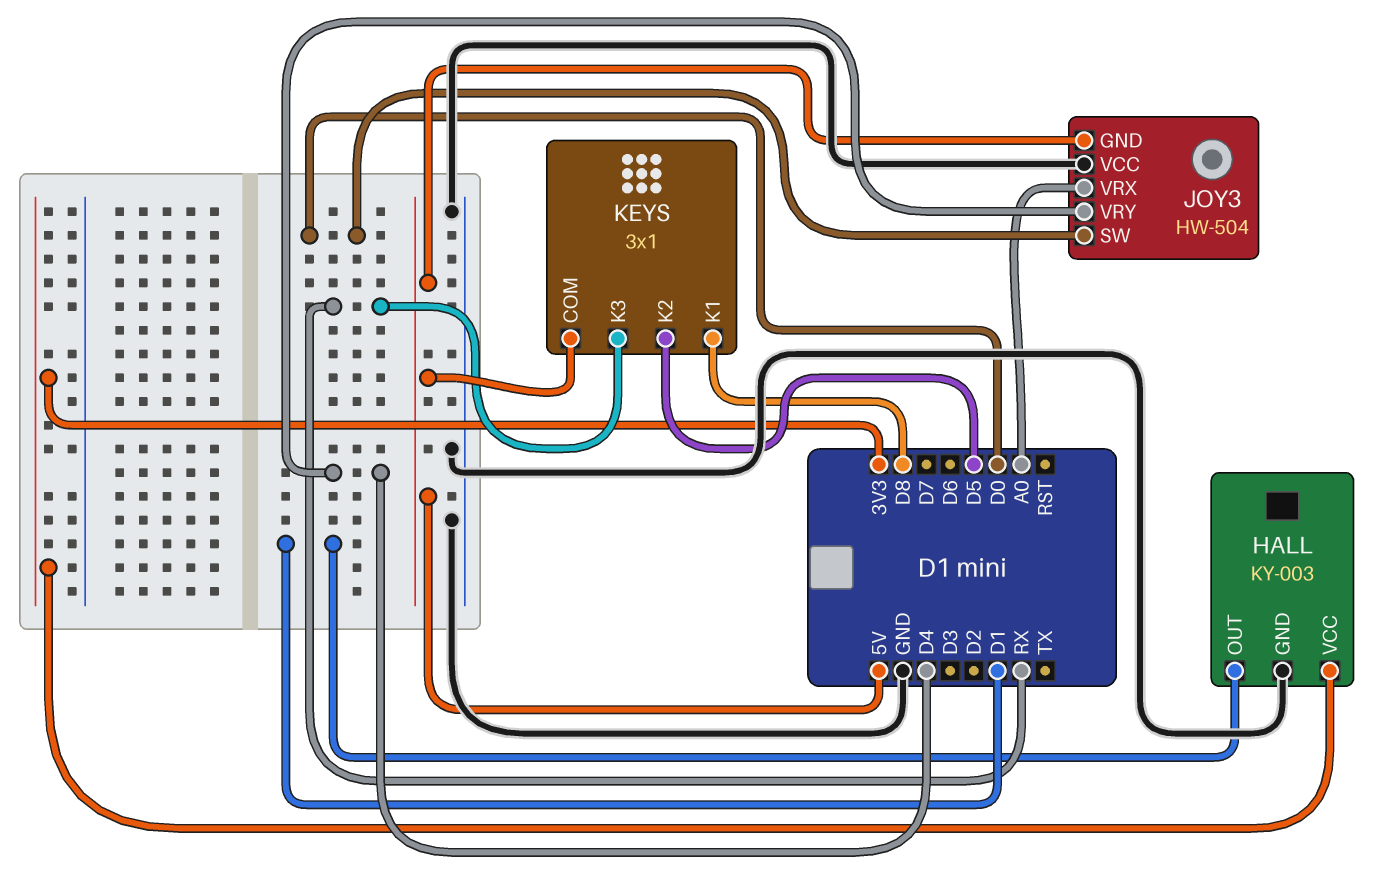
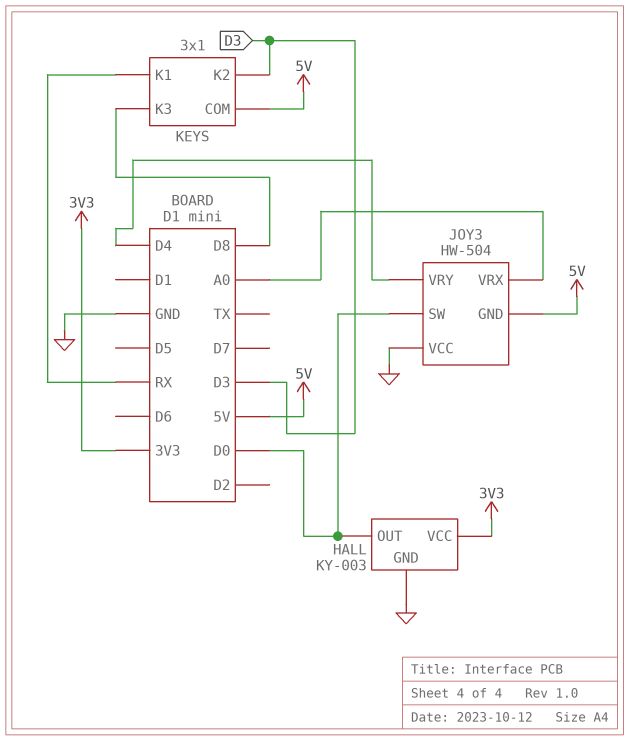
HALL pin OUT: D1 -> D0
KEYS pin K1: D8 -> RX
KEYS pin K2: D5 -> D3
KEYS pin K3: RX -> D8

